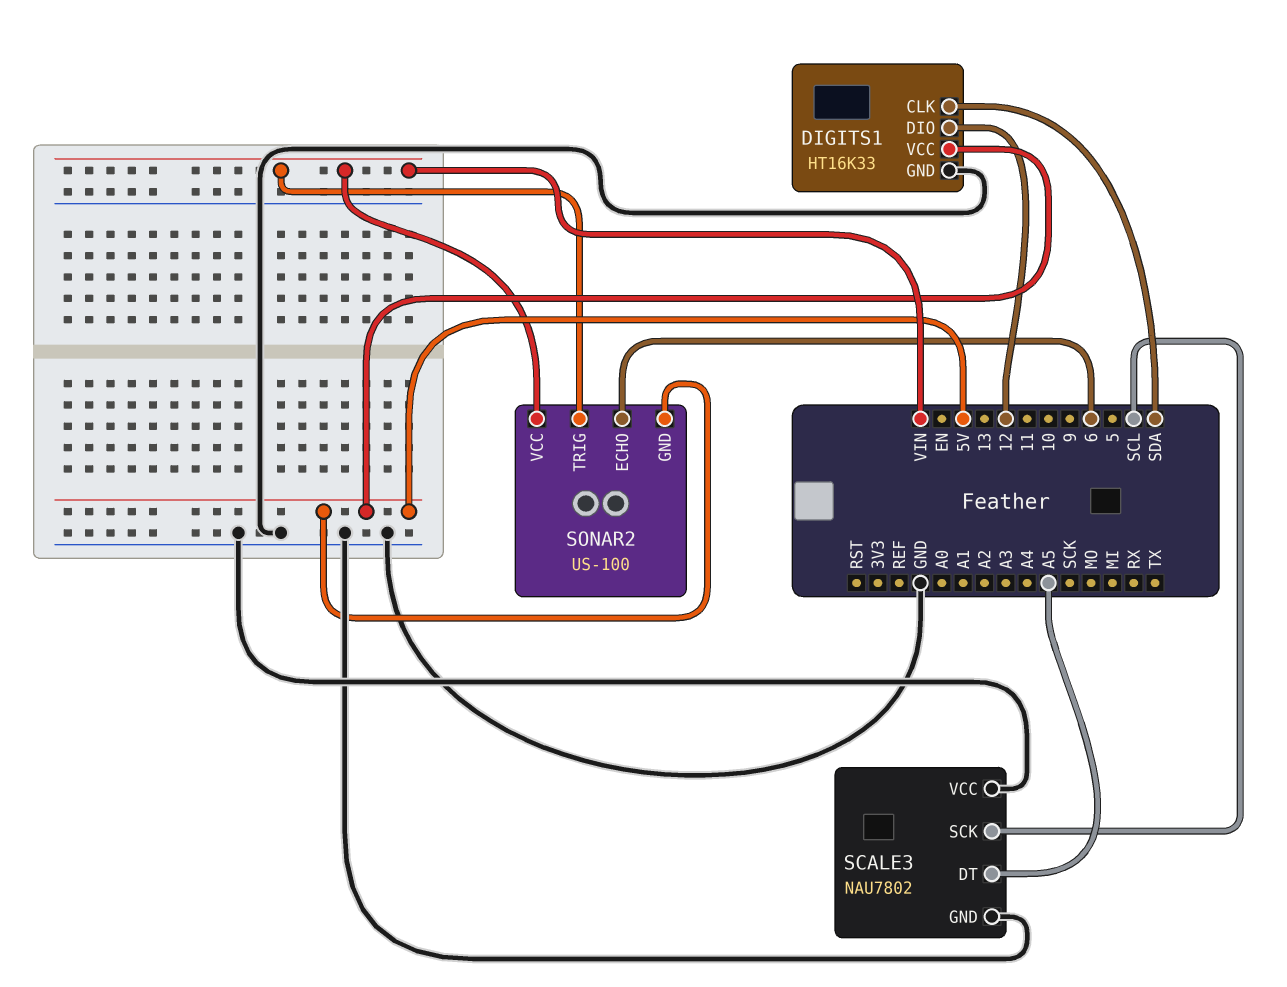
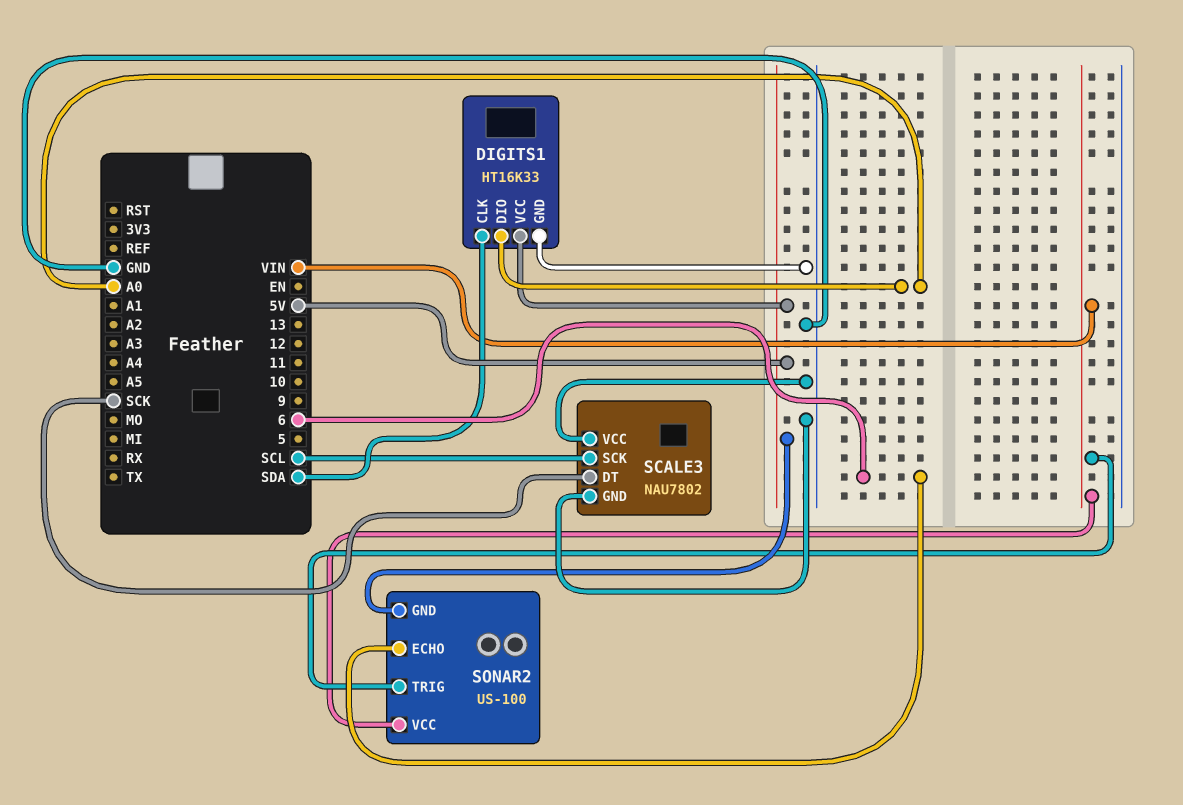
DIGITS1 pin DIO: 12 -> A0
SCALE3 pin DT: A5 -> SCK

